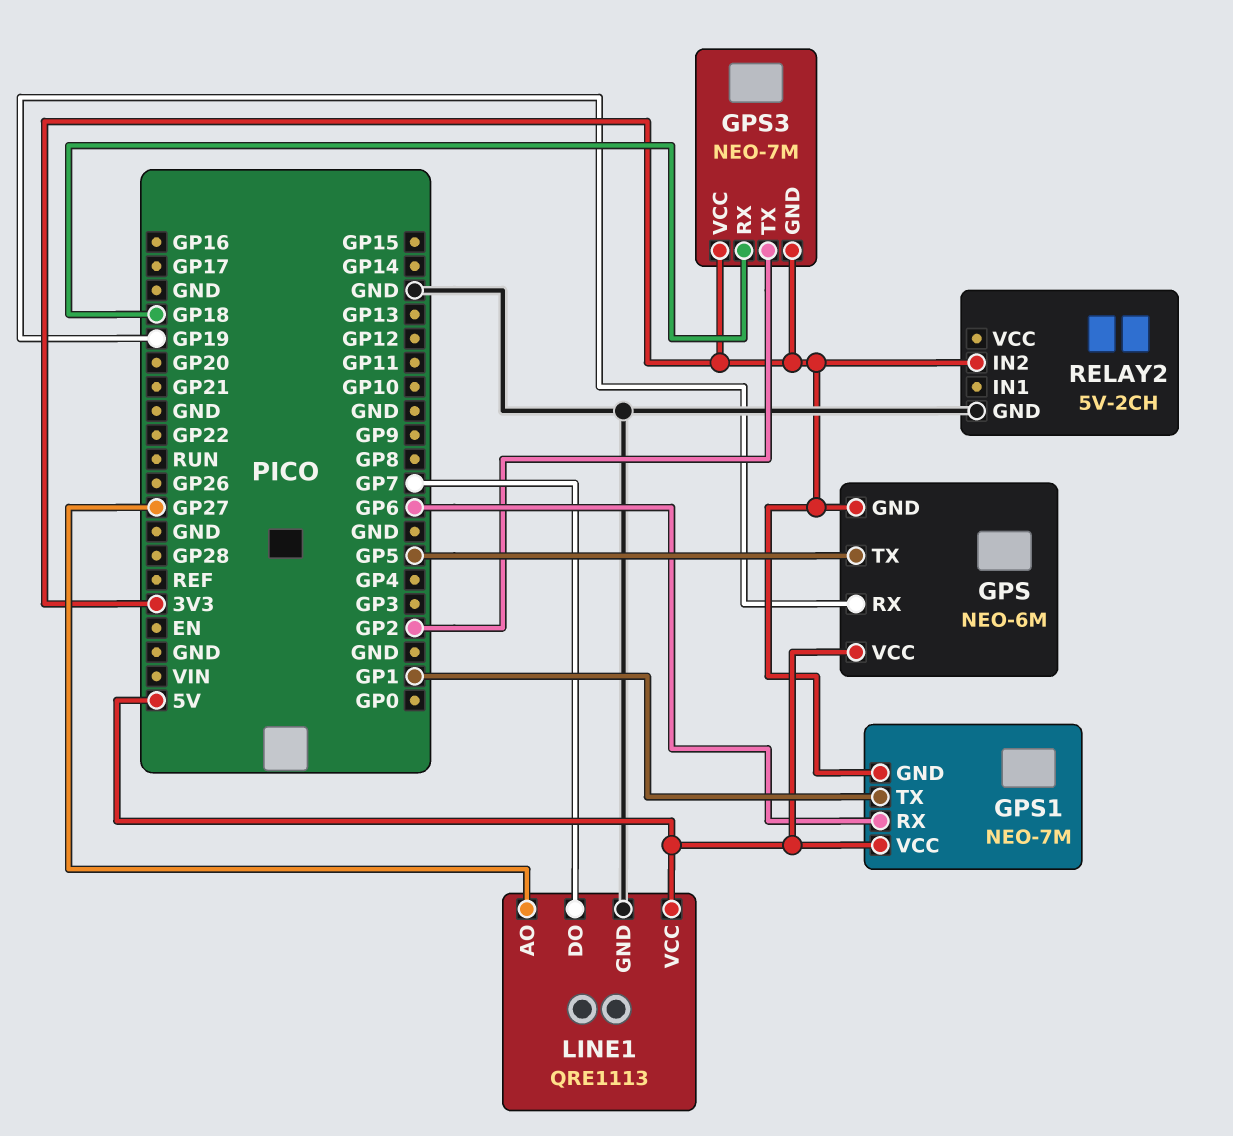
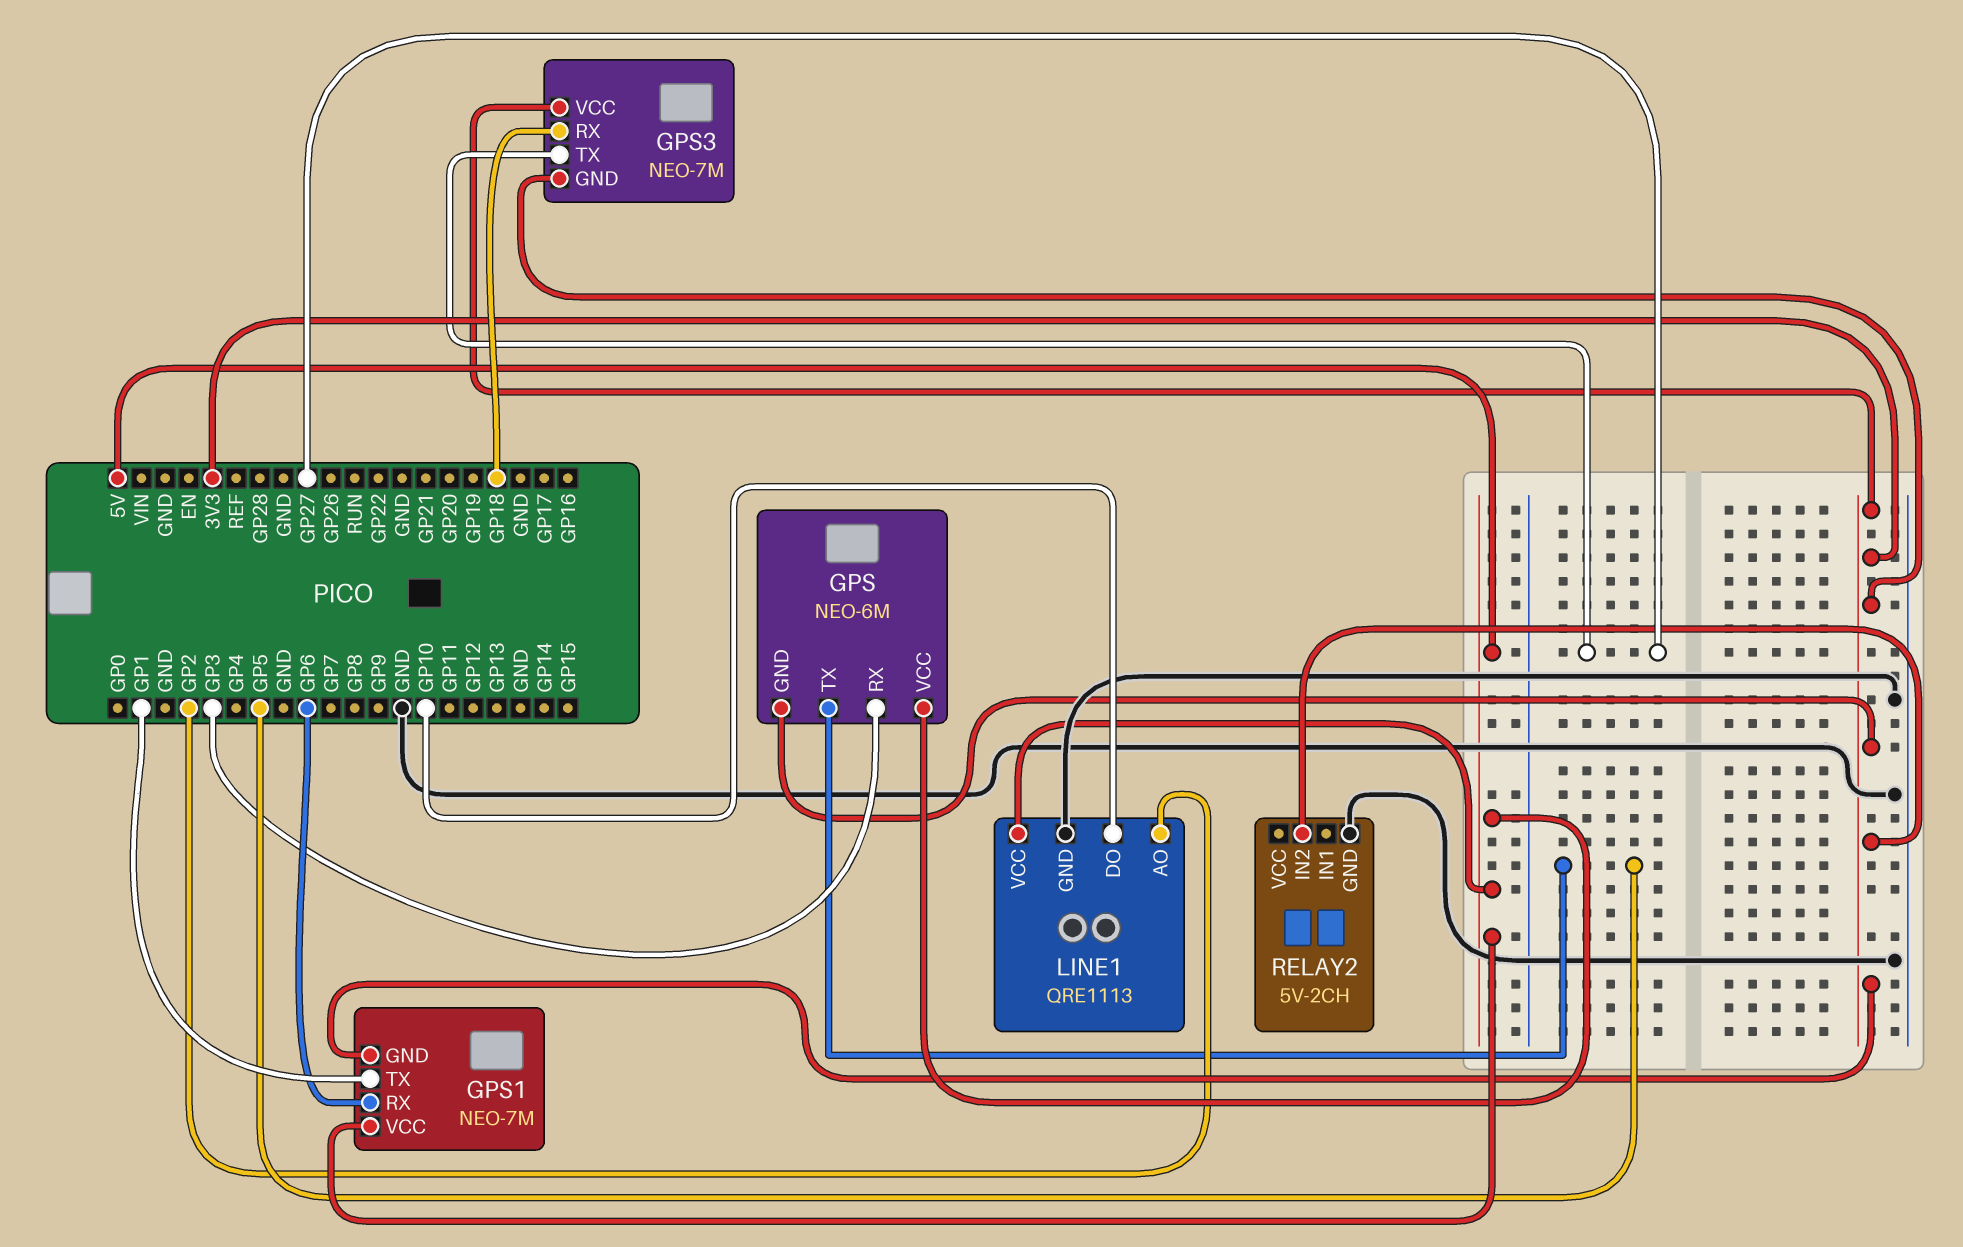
GPS pin RX: GP19 -> GP3
GPS3 pin TX: GP2 -> GP27
LINE1 pin AO: GP27 -> GP2
LINE1 pin DO: GP7 -> GP10

